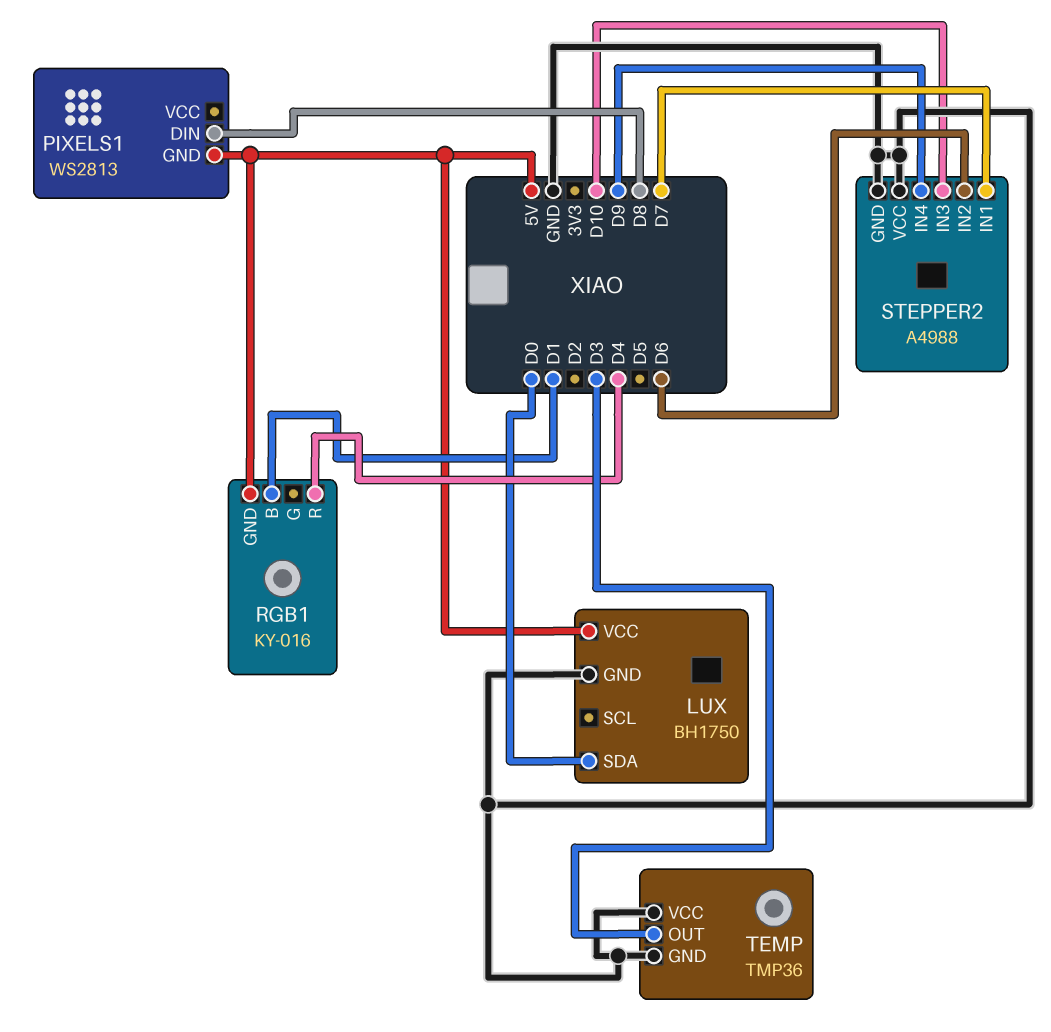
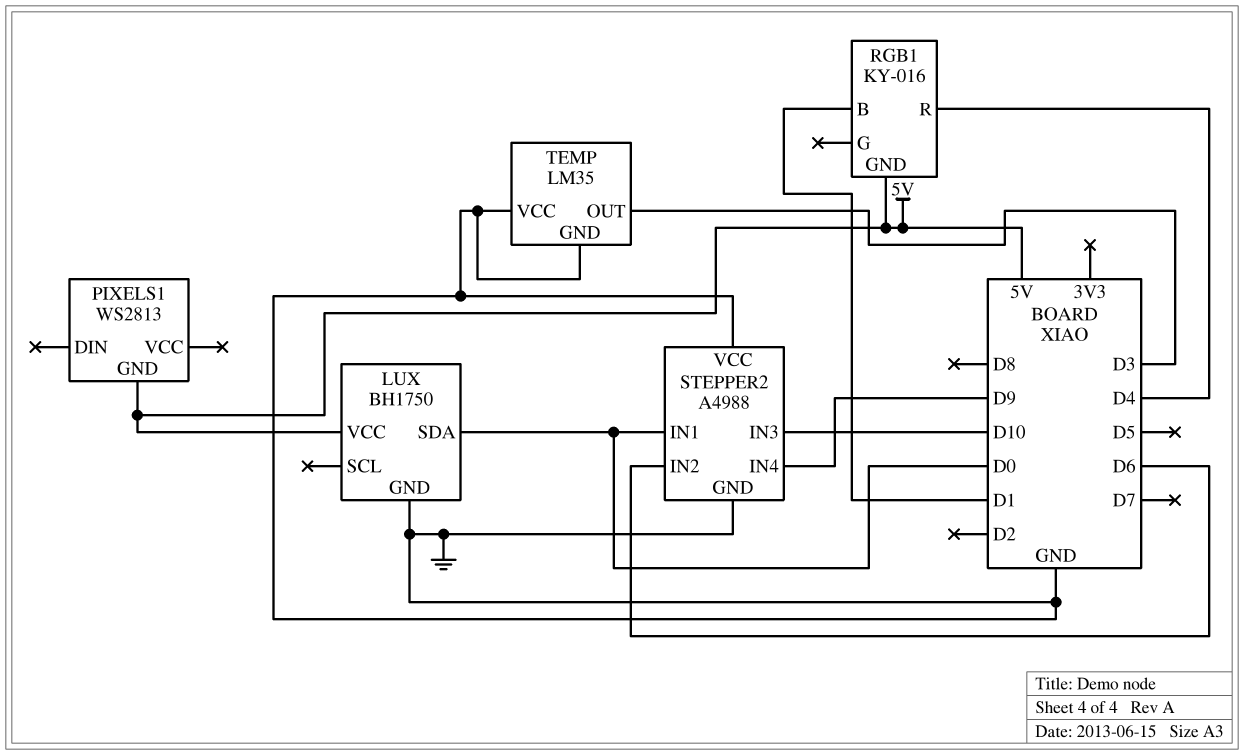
PIXELS1 pin DIN: D8 -> none
STEPPER2 pin IN1: D7 -> D0
TEMP: TMP36 -> LM35

